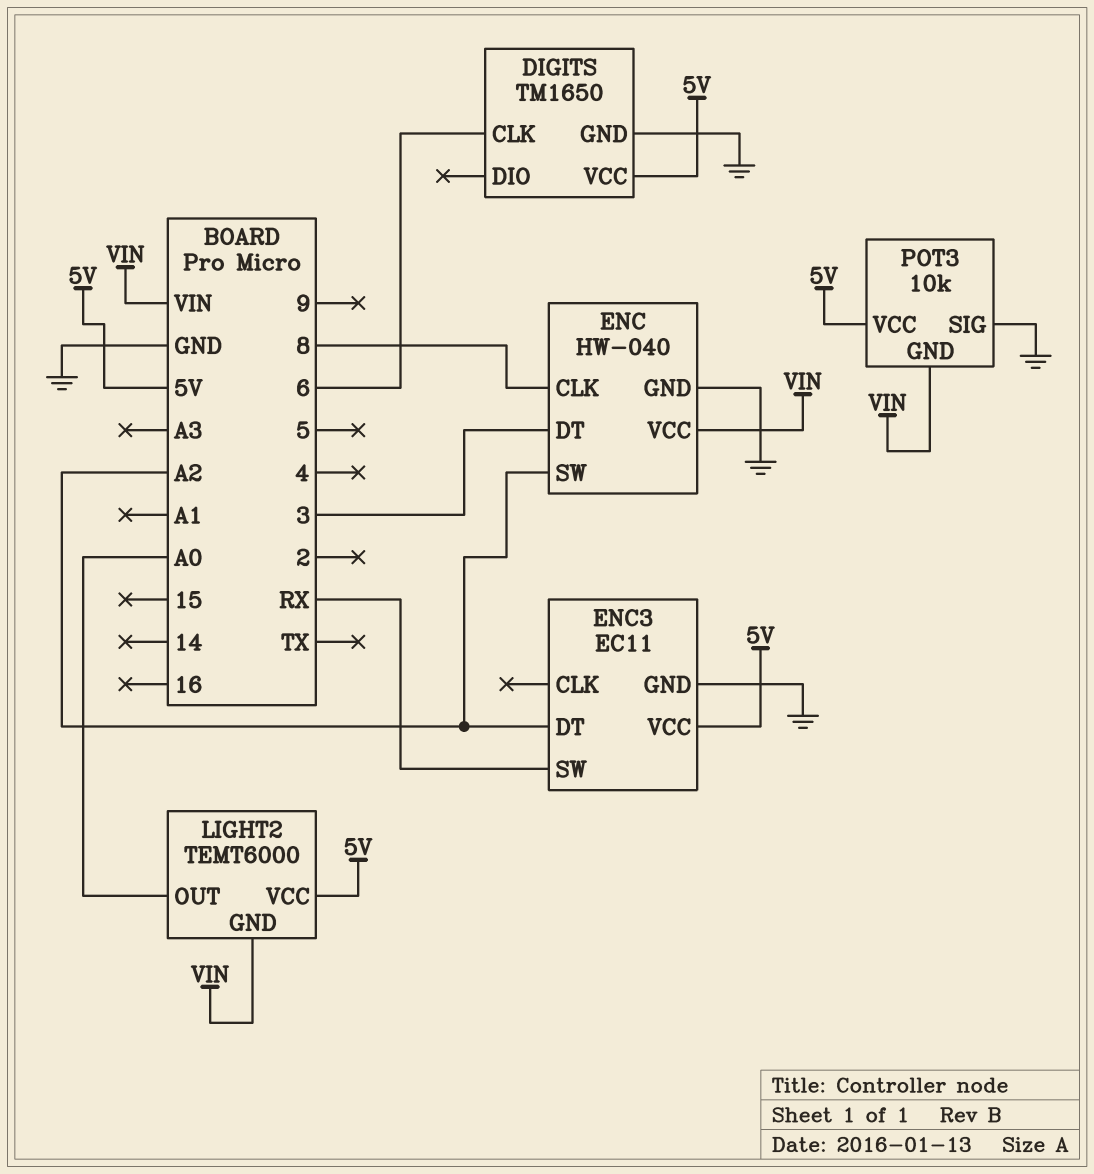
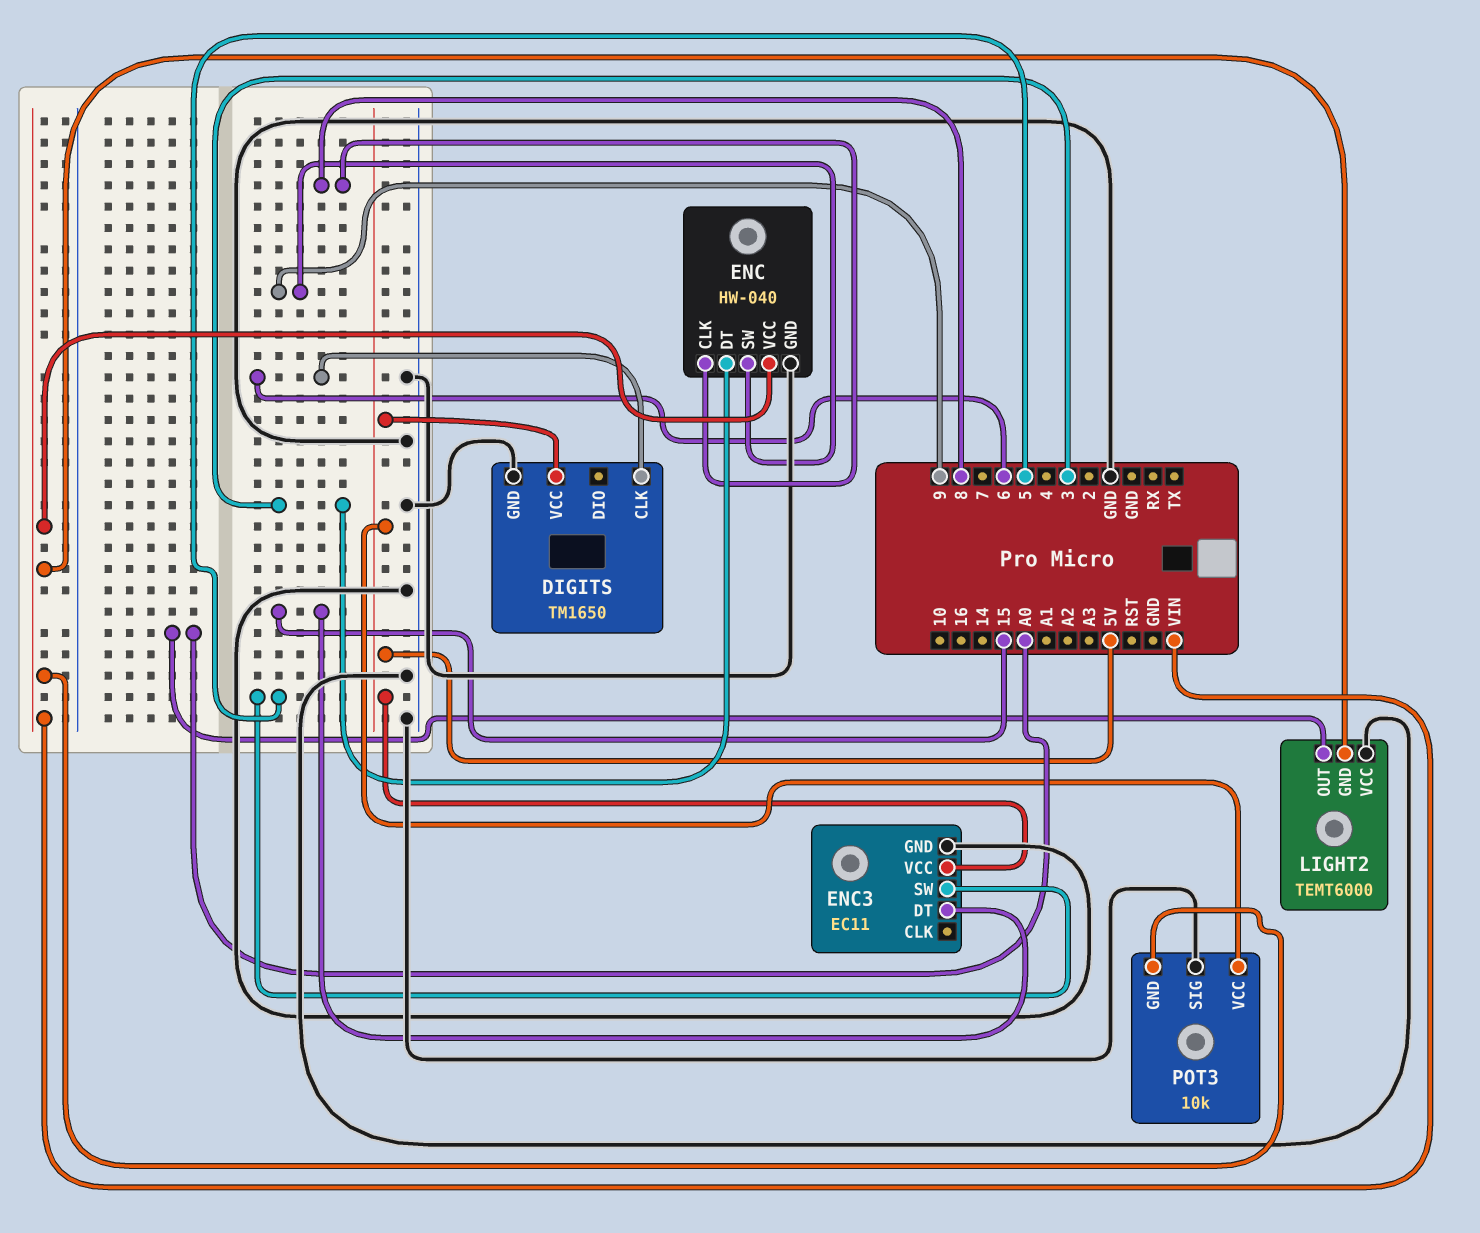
ENC pin SW: A2 -> 9
ENC3 pin DT: A2 -> 15
ENC3 pin SW: RX -> 5
LIGHT2 pin VCC: 5V -> GND

